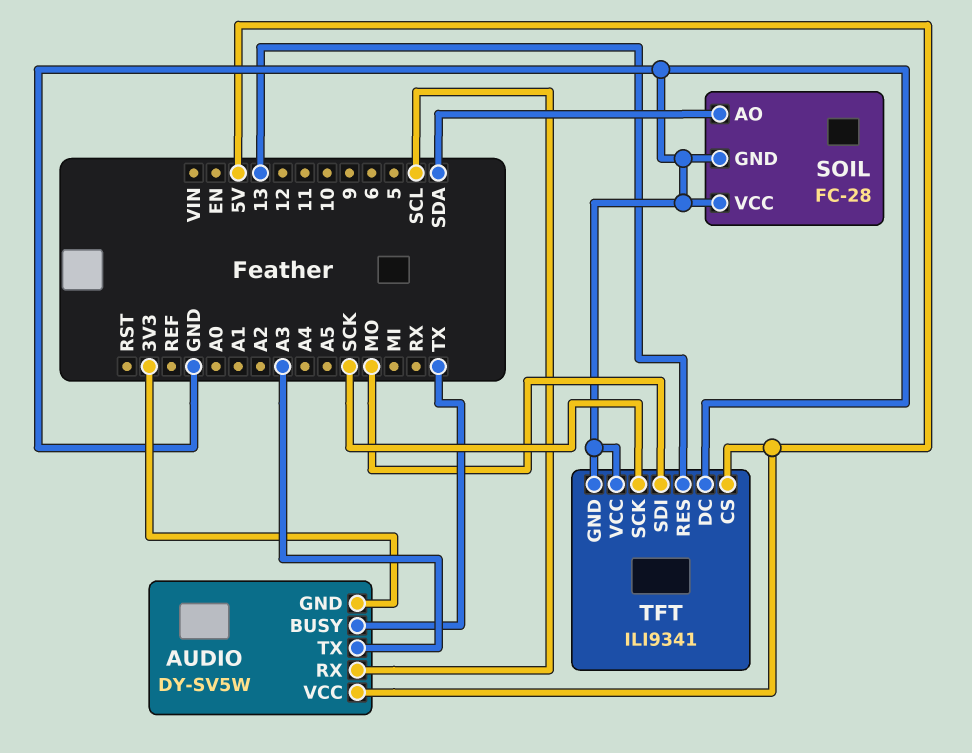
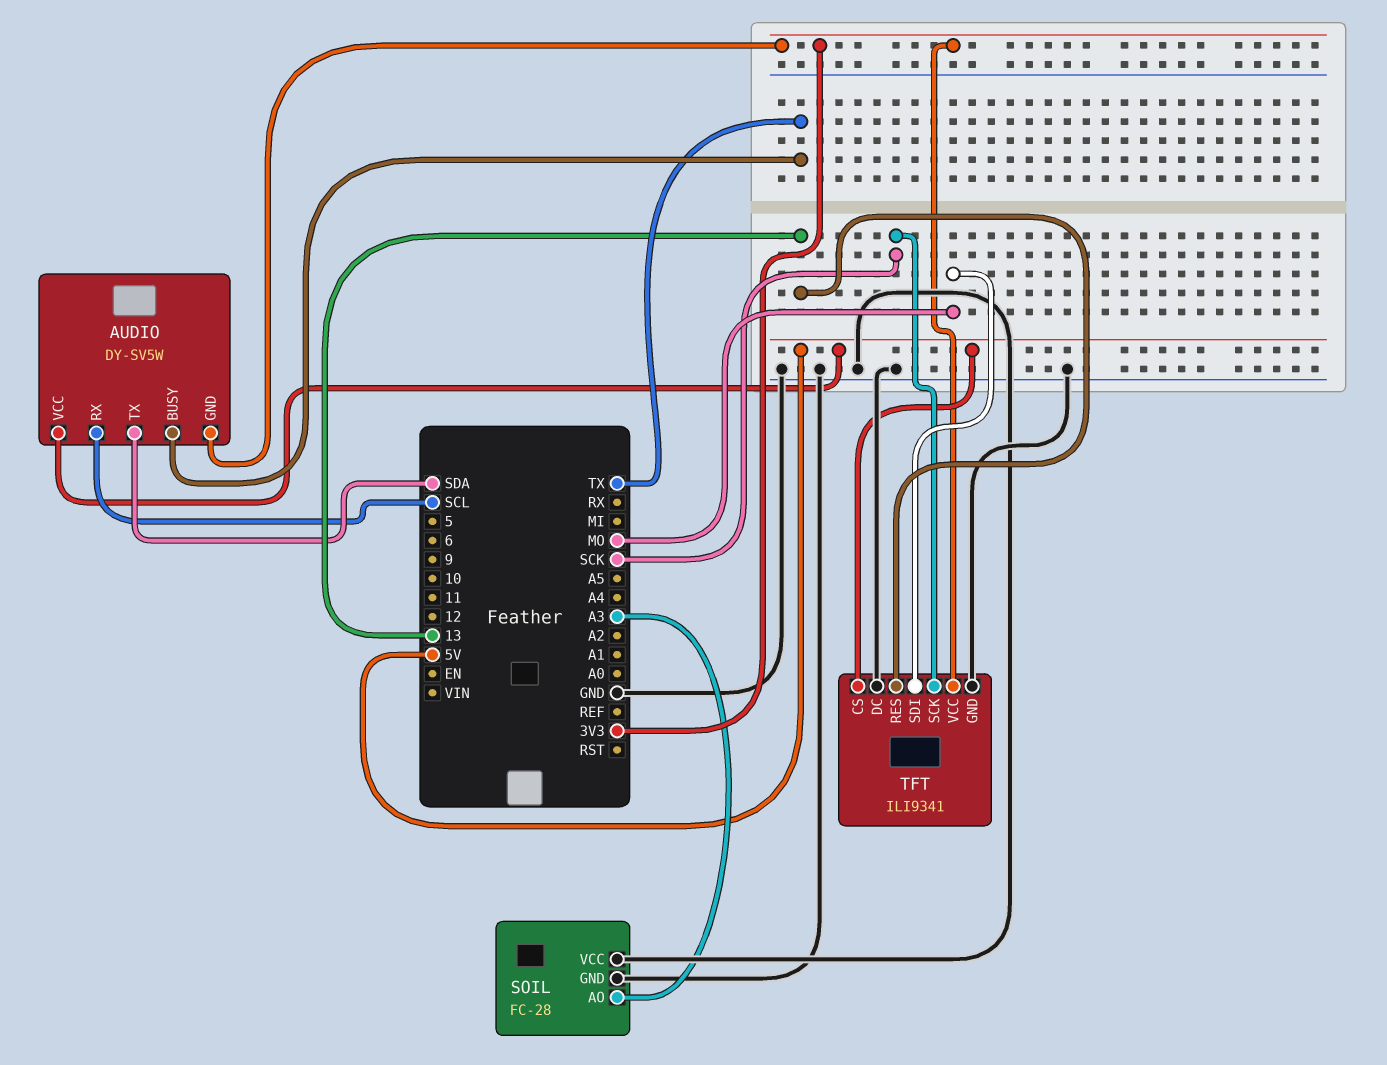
AUDIO pin TX: A3 -> SDA
SOIL pin AO: SDA -> A3
TFT pin VCC: GND -> 3V3

